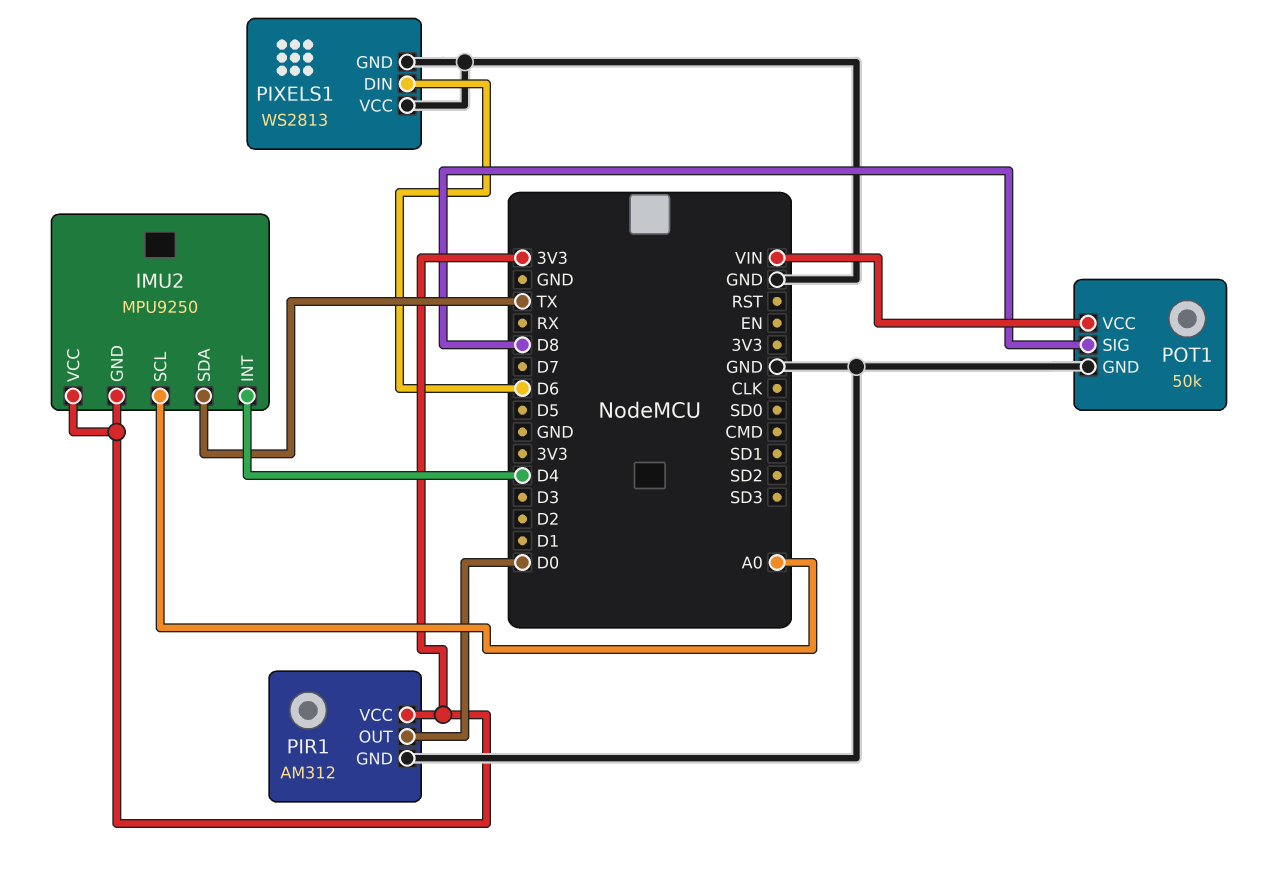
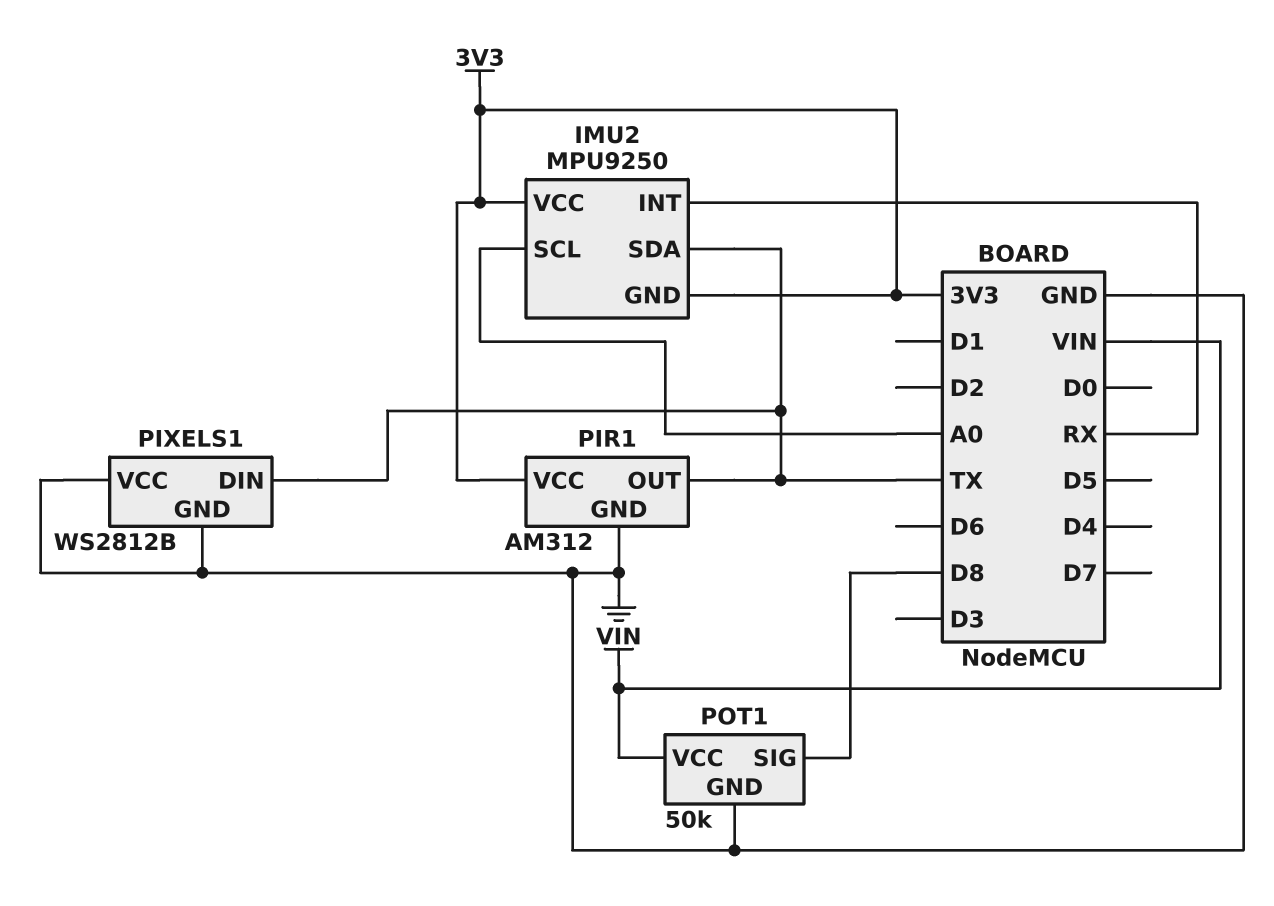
IMU2 pin INT: D4 -> RX
PIR1 pin OUT: D0 -> TX
PIXELS1: WS2813 -> WS2812B
PIXELS1 pin DIN: D6 -> TX

